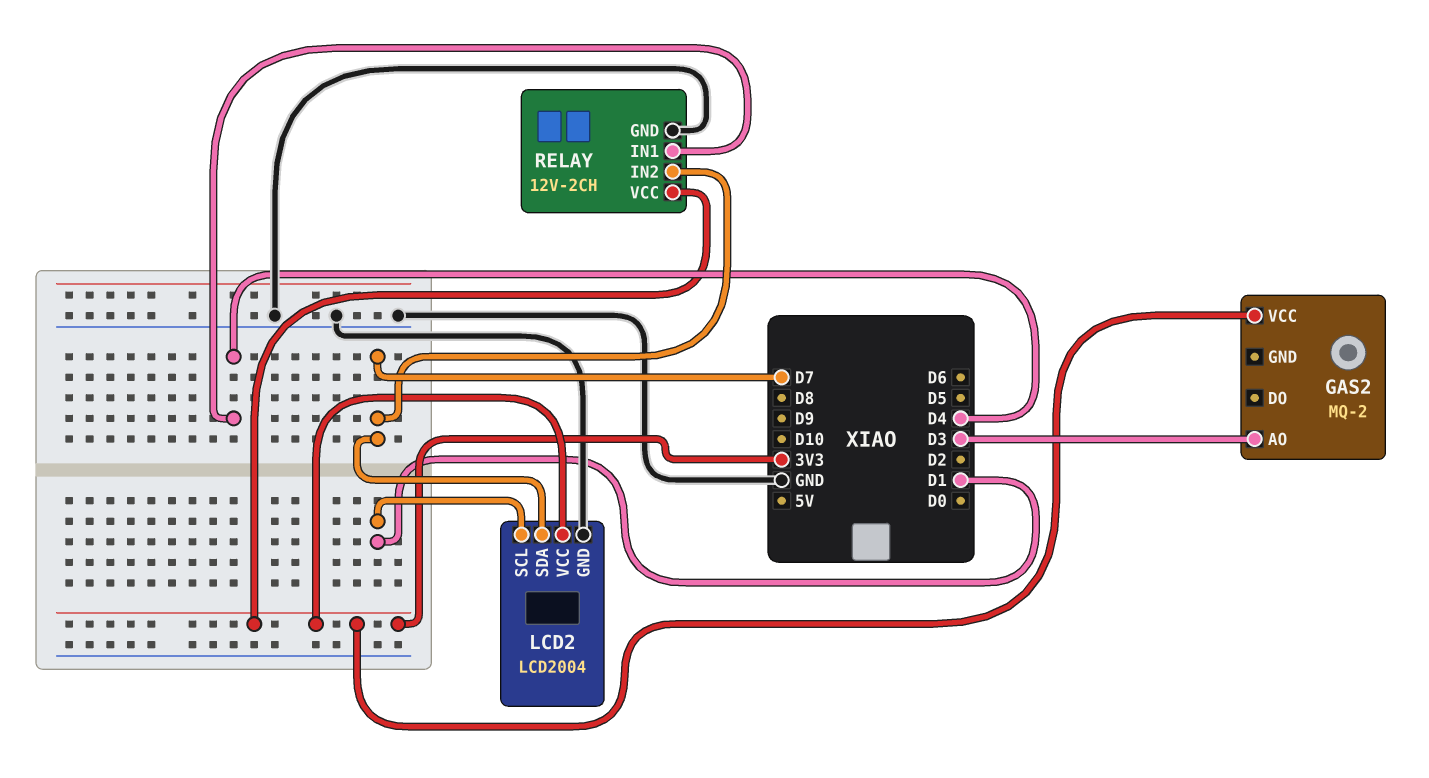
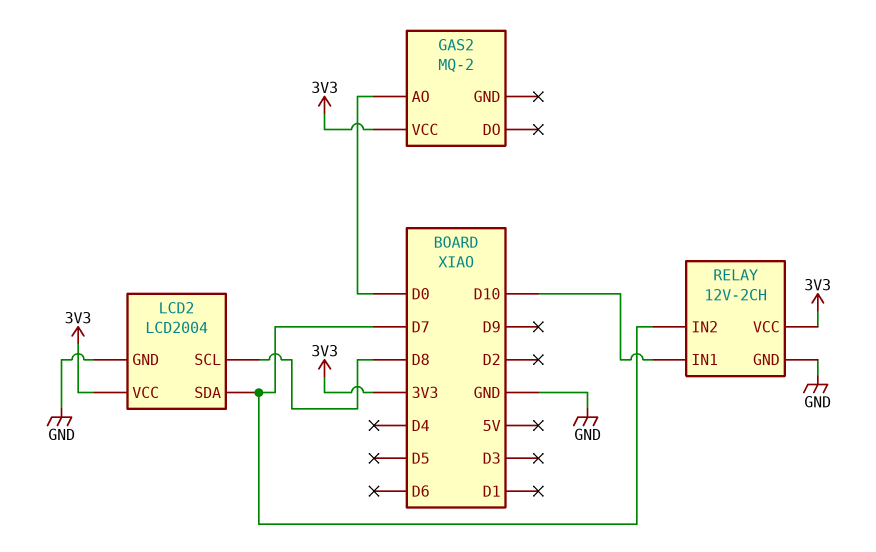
GAS2 pin AO: D3 -> D0
LCD2 pin SCL: D1 -> D8
RELAY pin IN1: D4 -> D10

